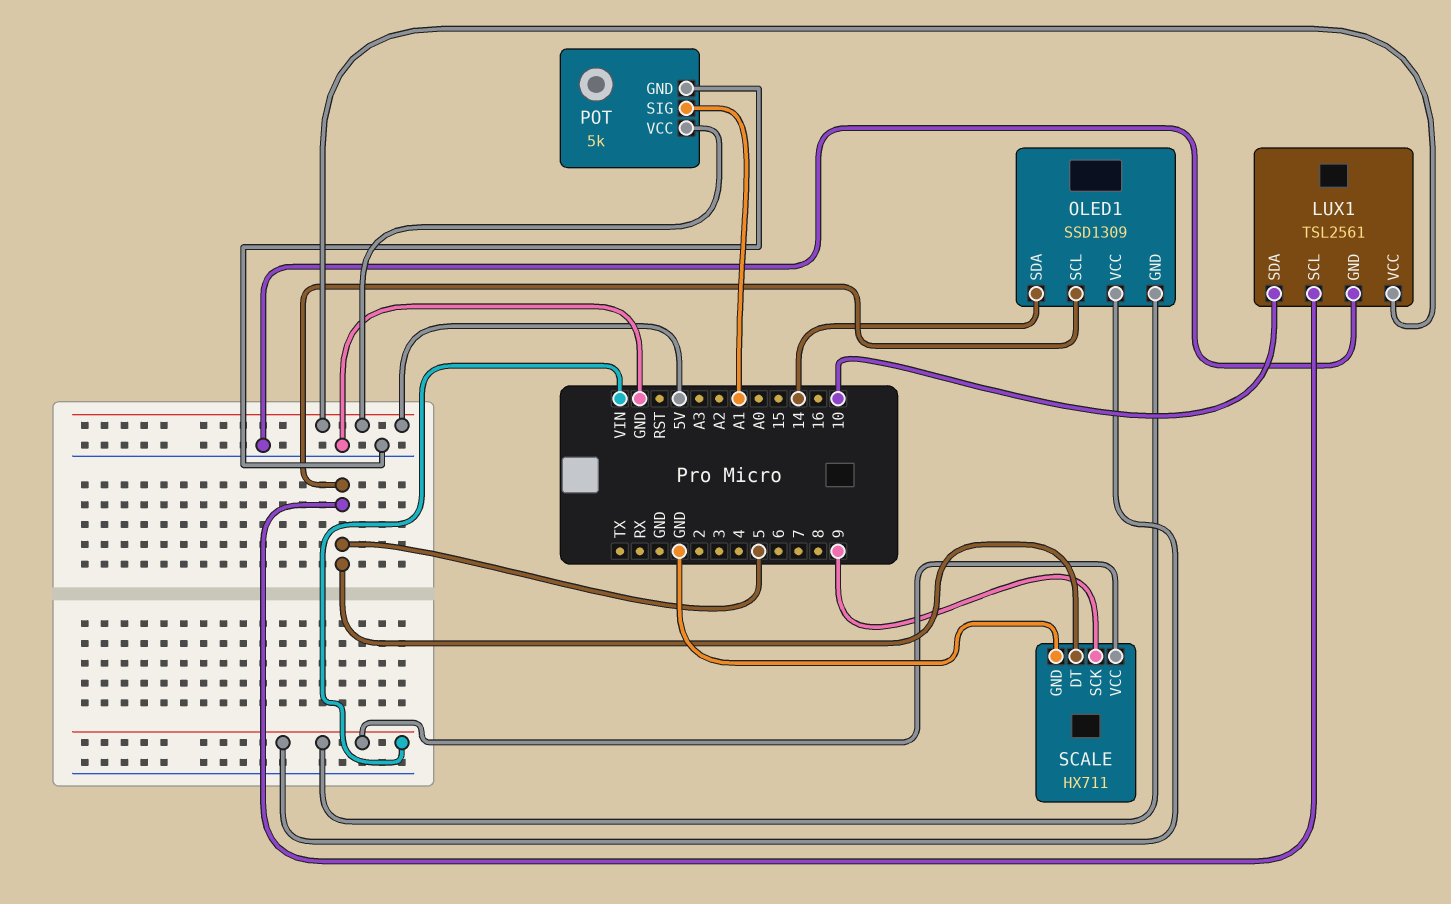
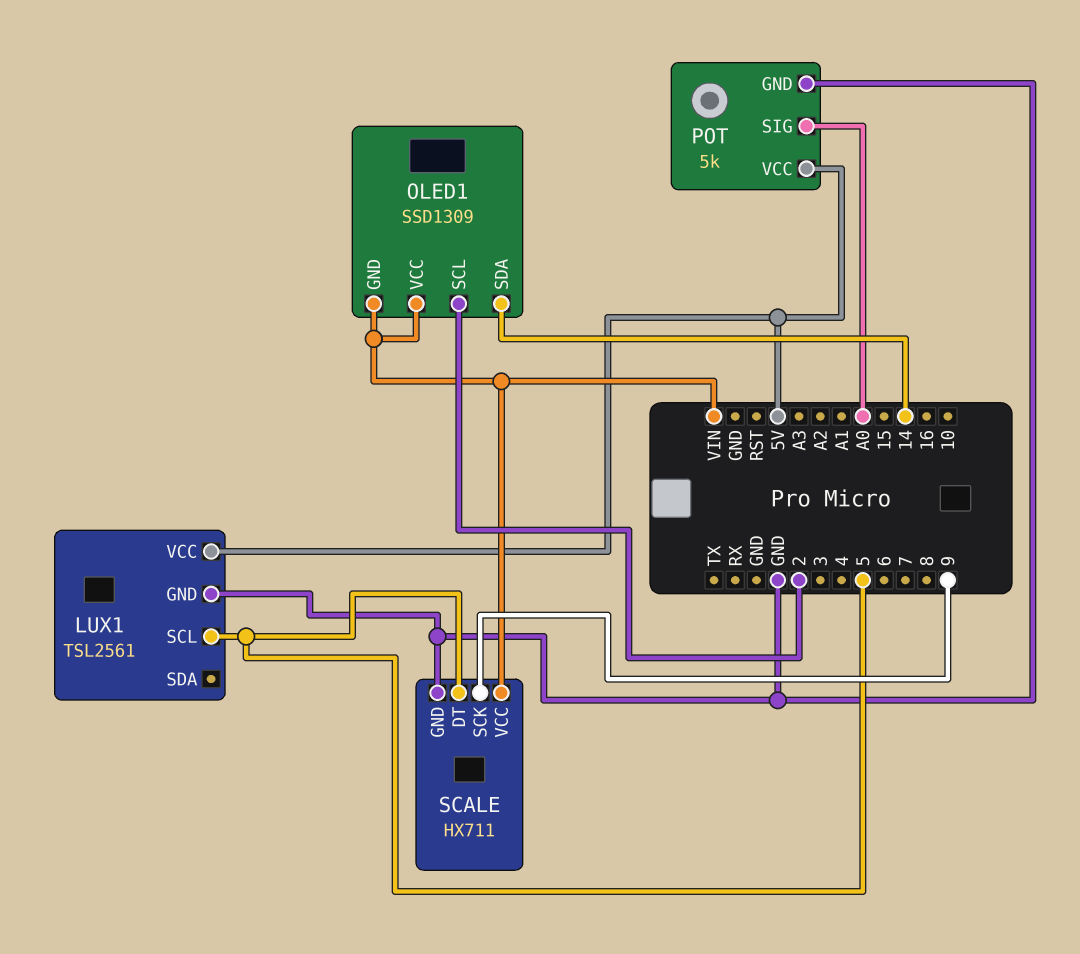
LUX1 pin SDA: 10 -> none
OLED1 pin SCL: 5 -> 2
POT pin SIG: A1 -> A0

